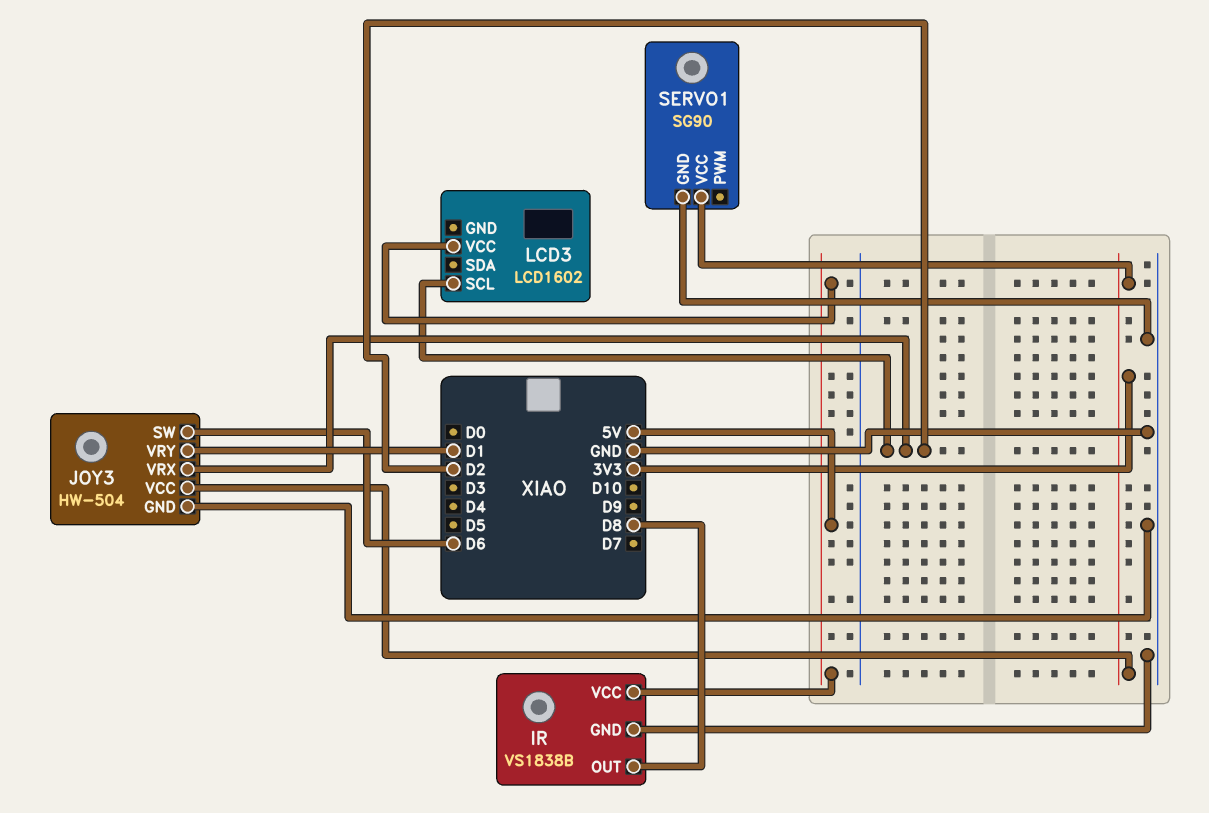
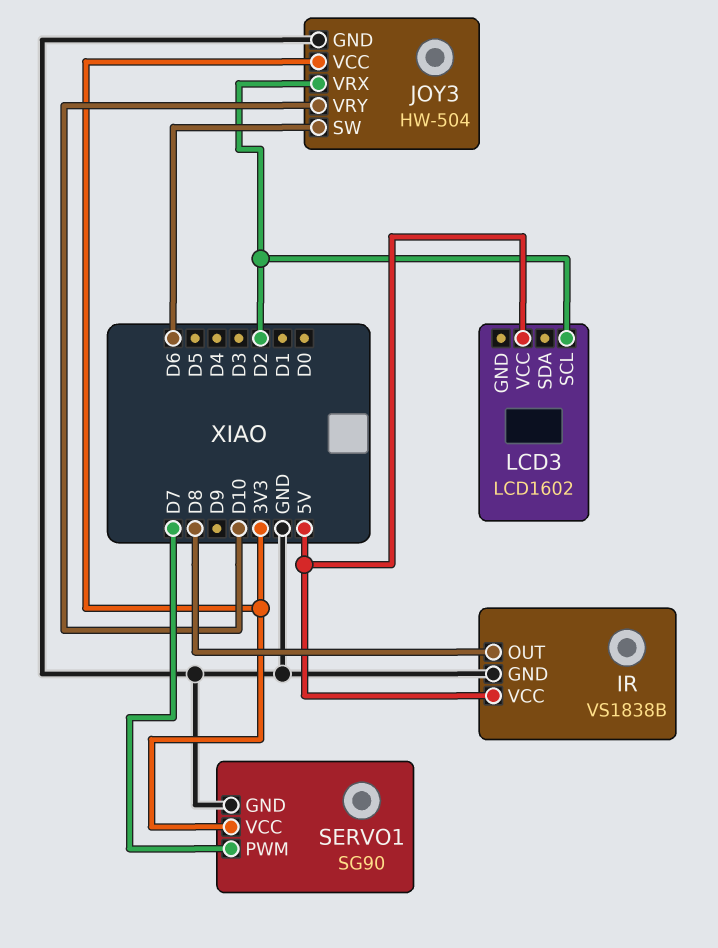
JOY3 pin VRY: D1 -> D10
SERVO1 pin PWM: none -> D7

